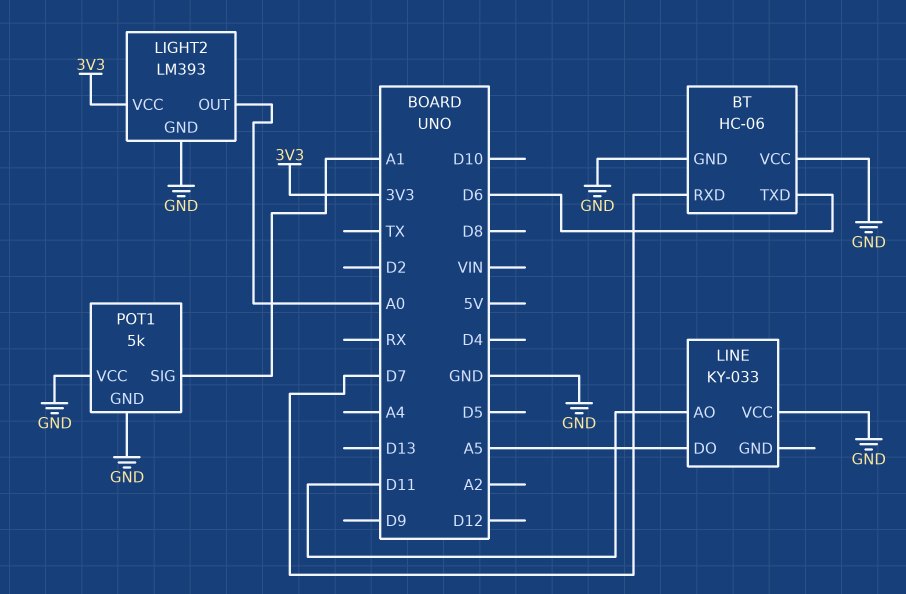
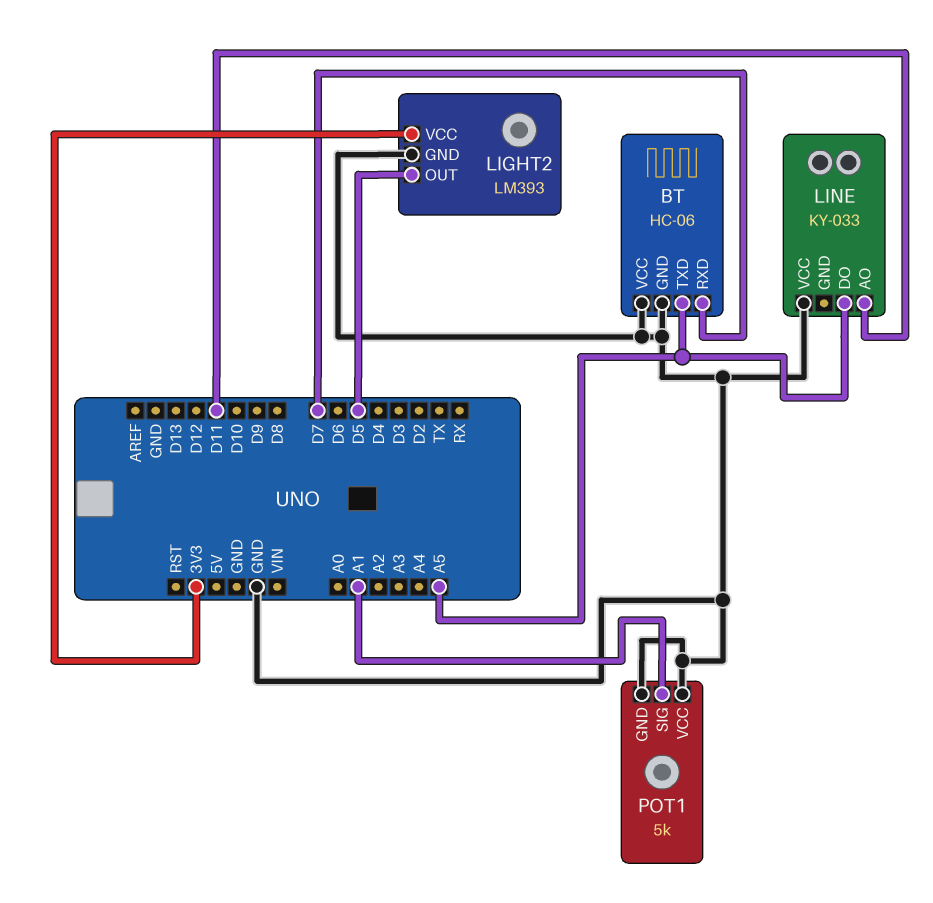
BT pin TXD: D6 -> A5
LIGHT2 pin OUT: A0 -> D5

